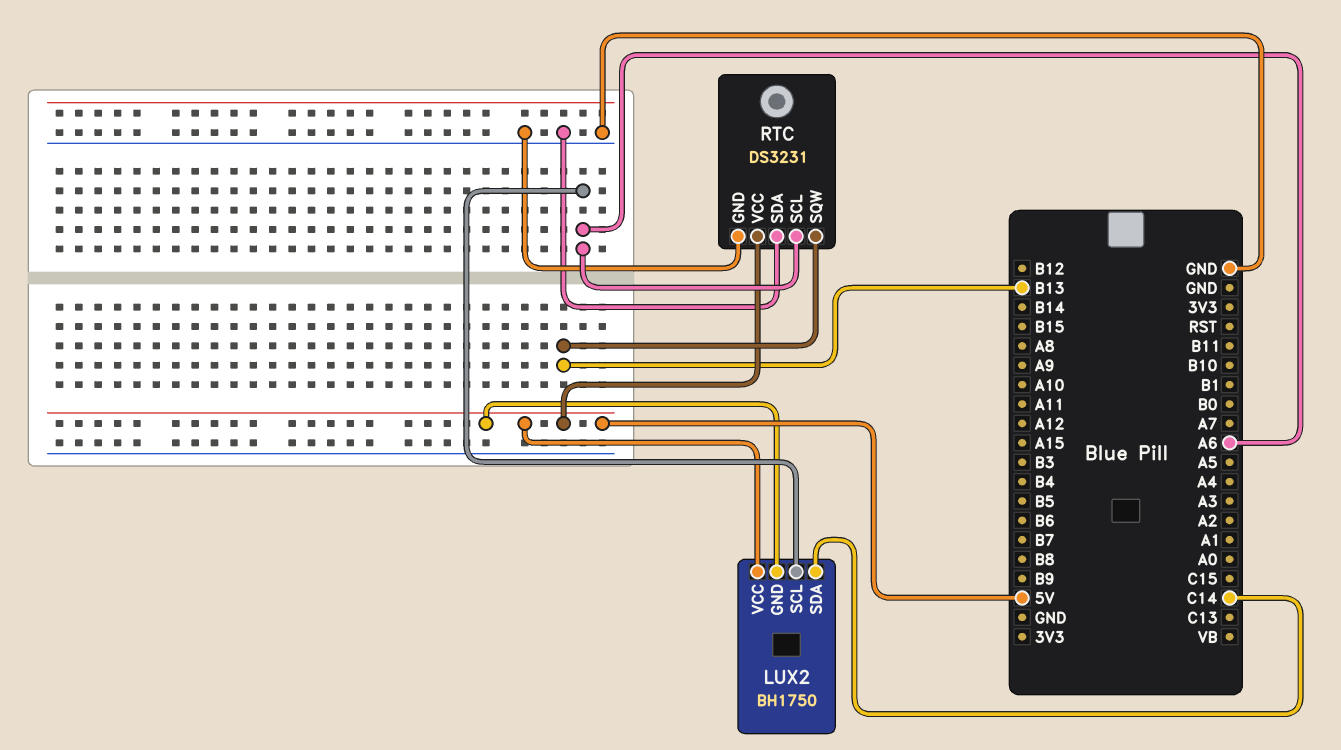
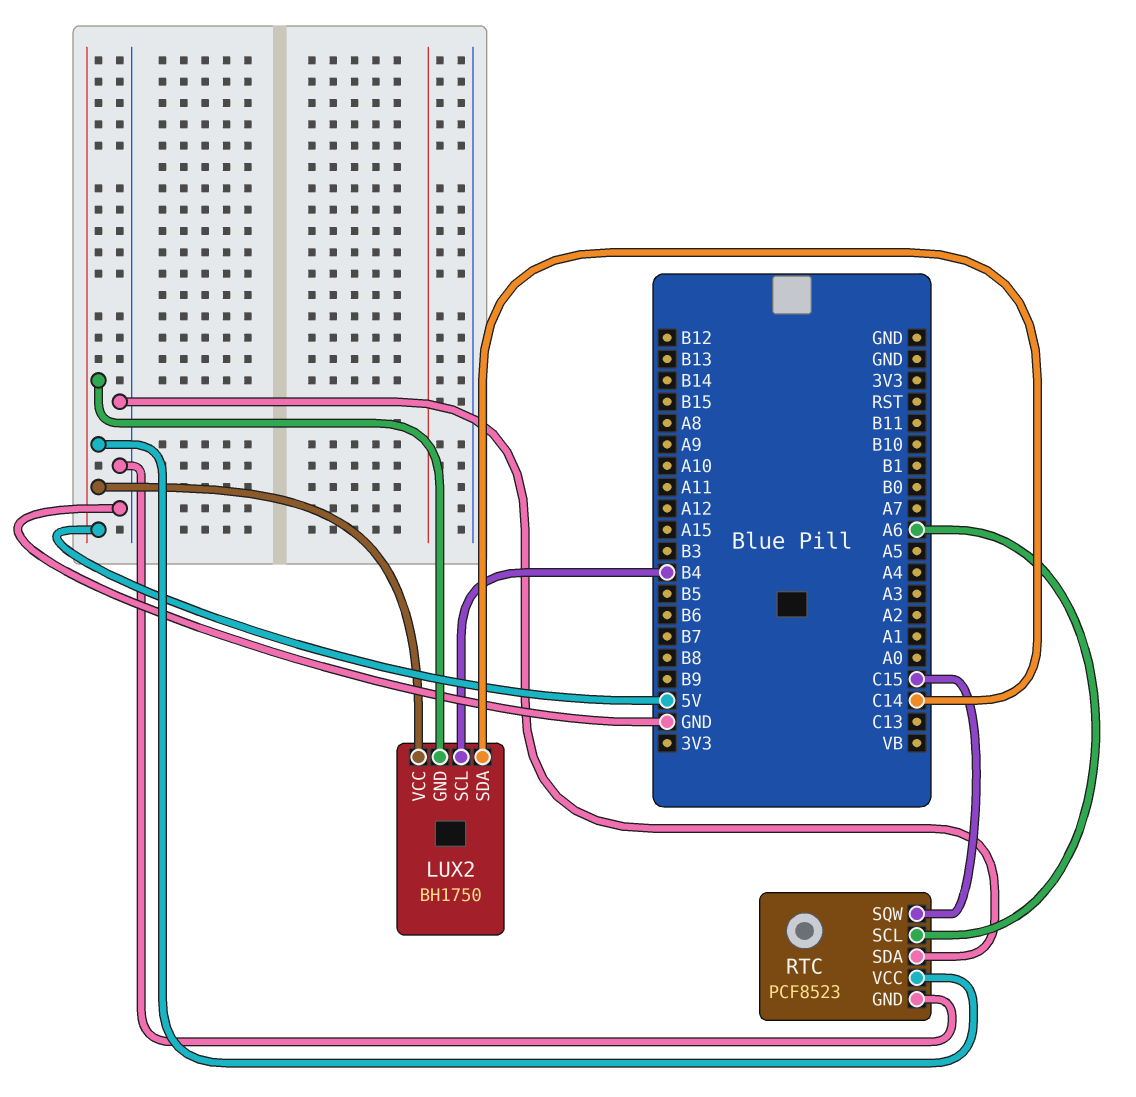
LUX2 pin SCL: A6 -> B4
RTC: DS3231 -> PCF8523
RTC pin SQW: B13 -> C15

